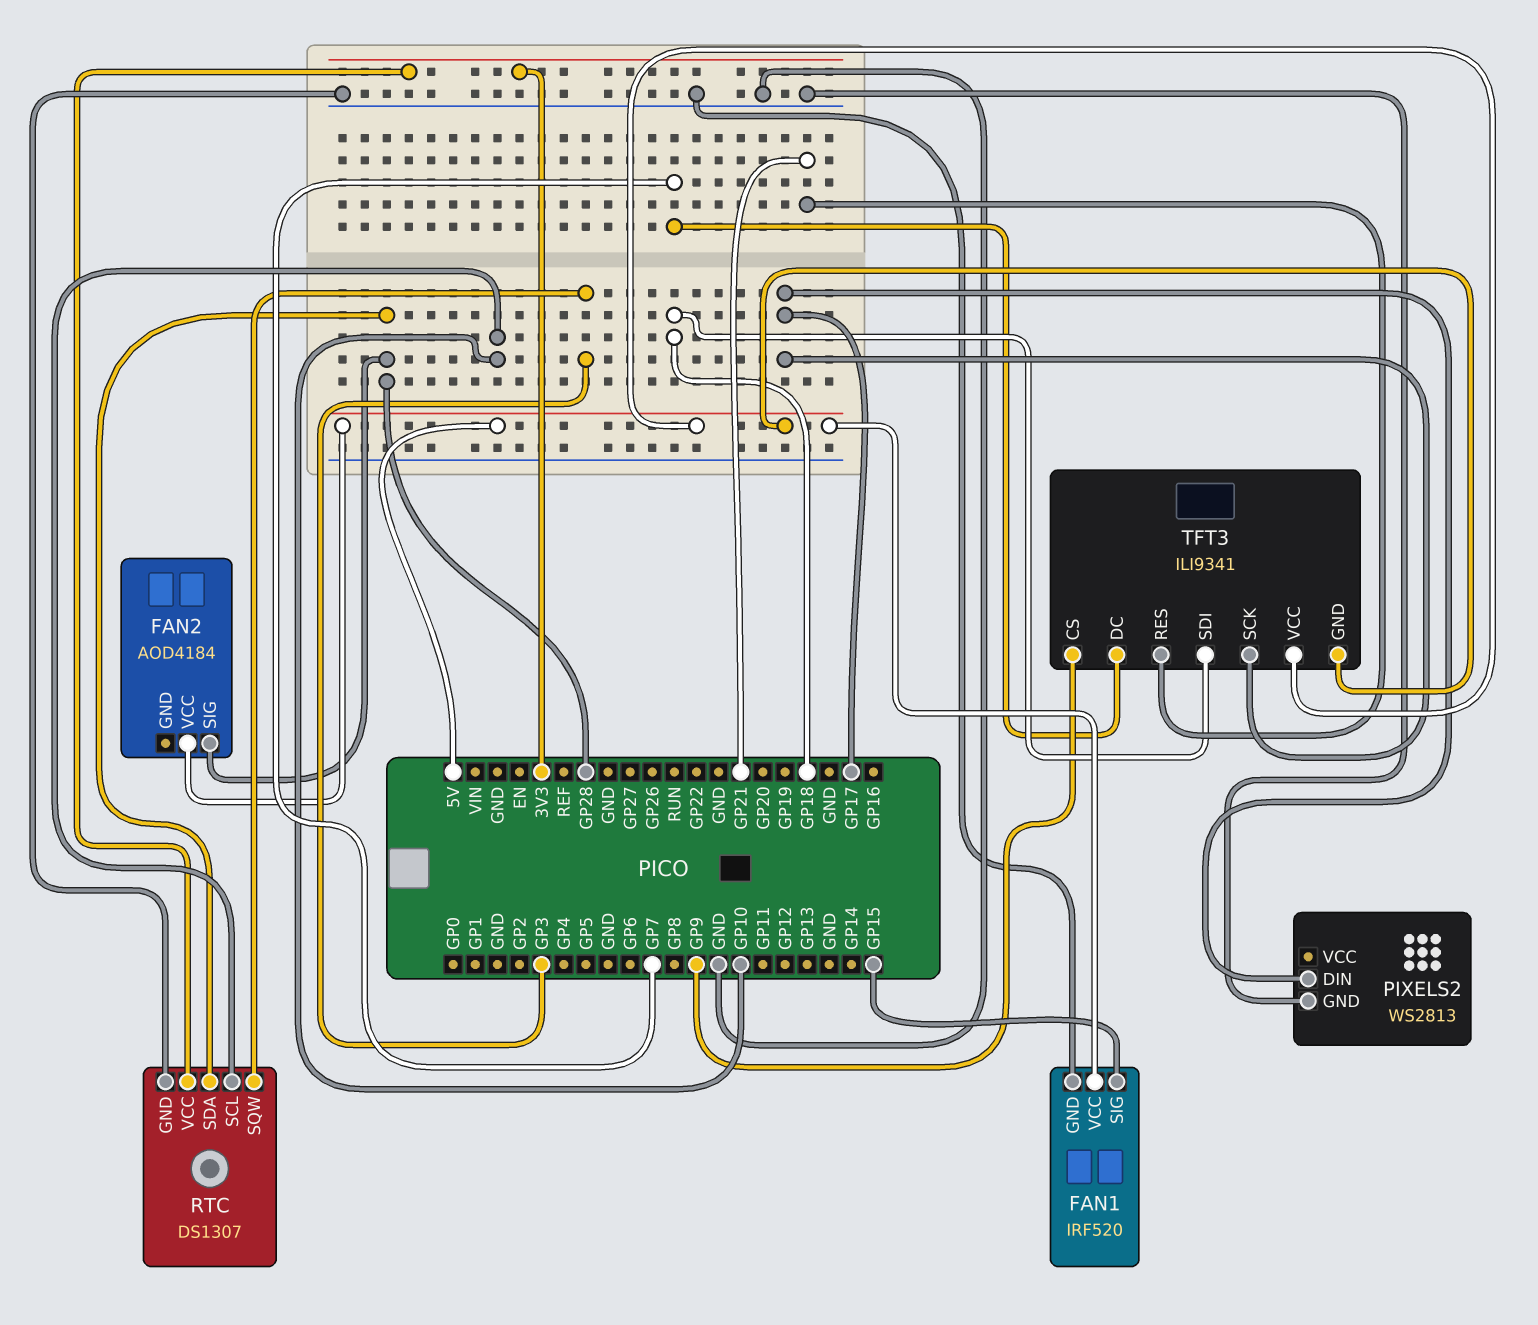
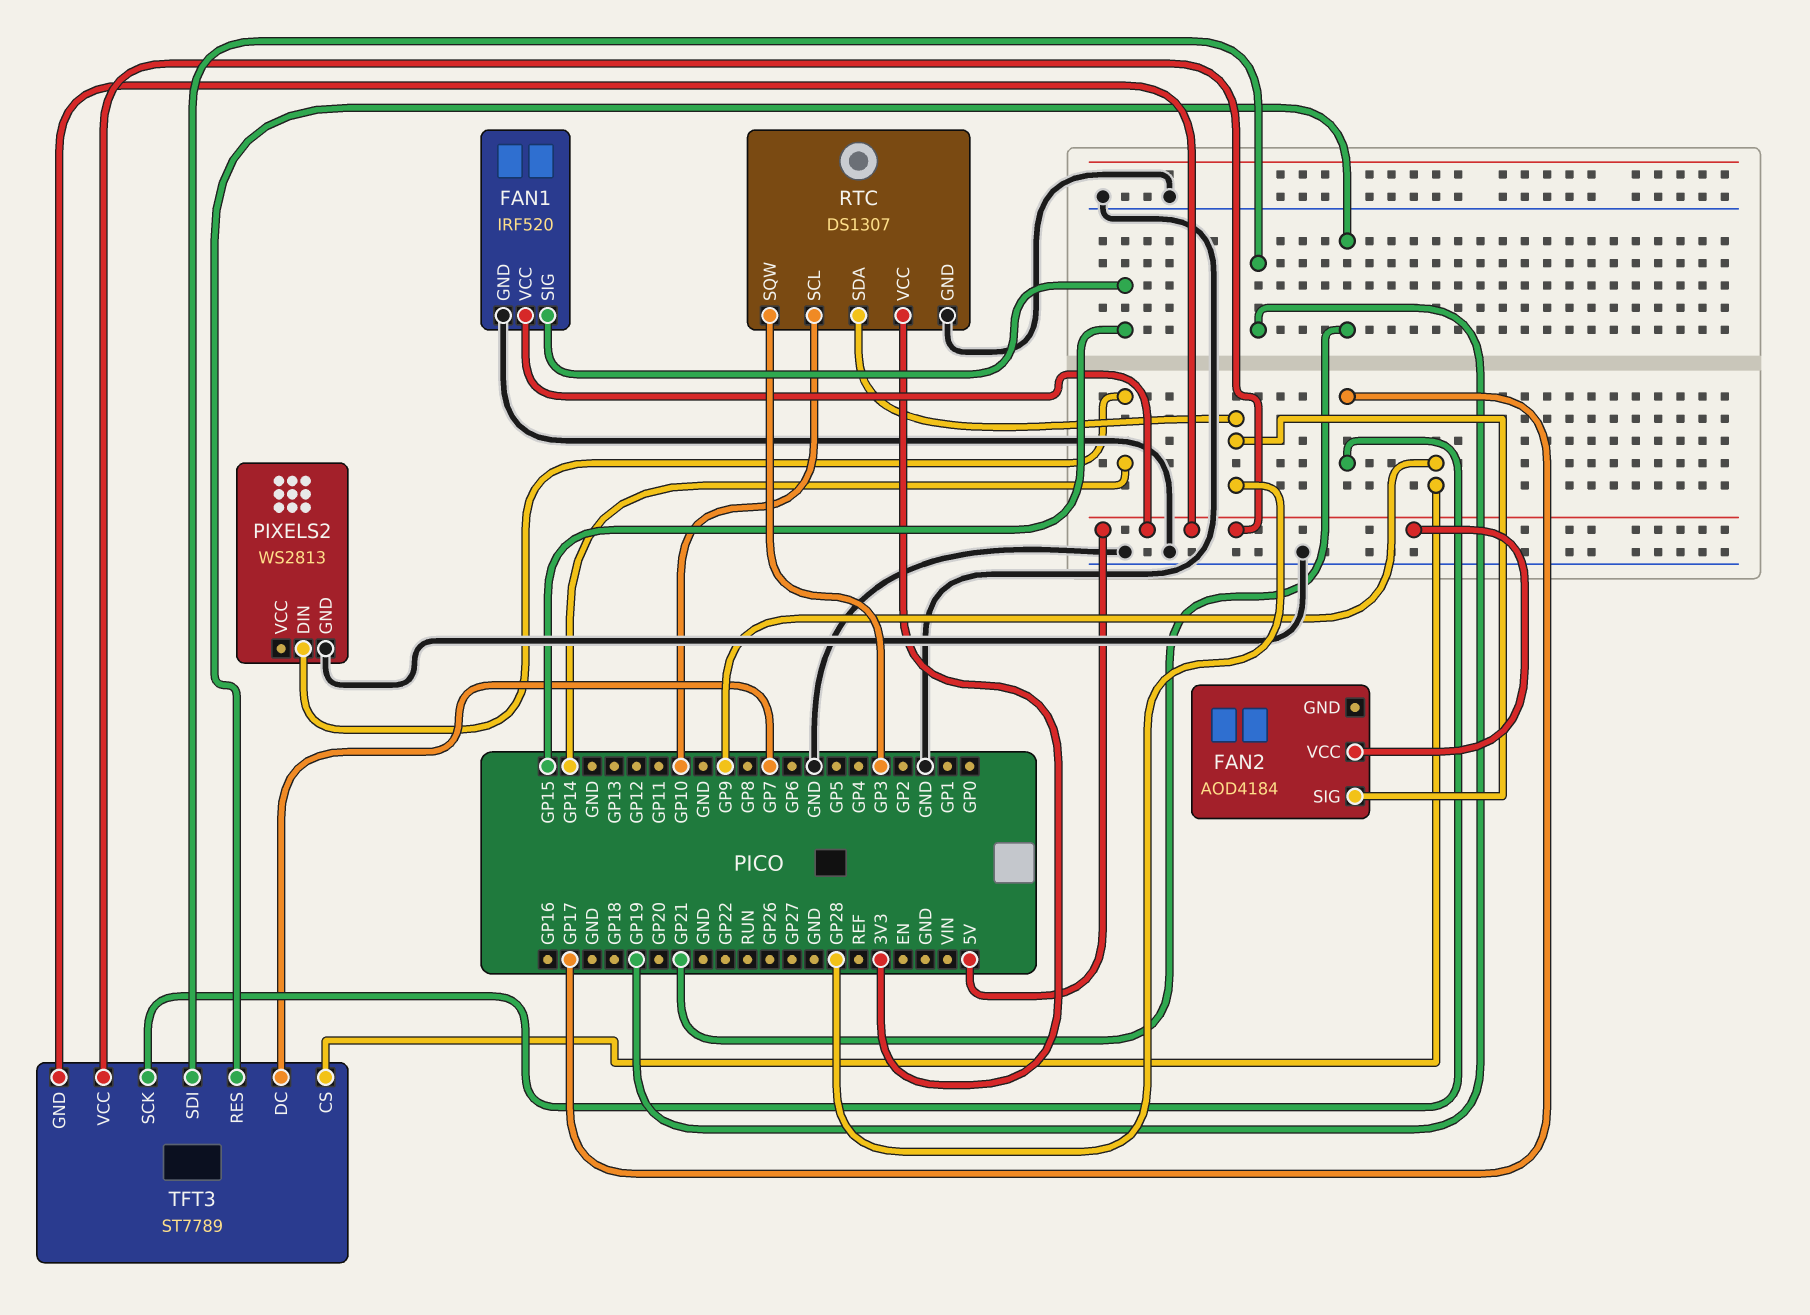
PIXELS2 pin DIN: GP17 -> GP14
TFT3: ILI9341 -> ST7789
TFT3 pin SDI: GP18 -> GP19

